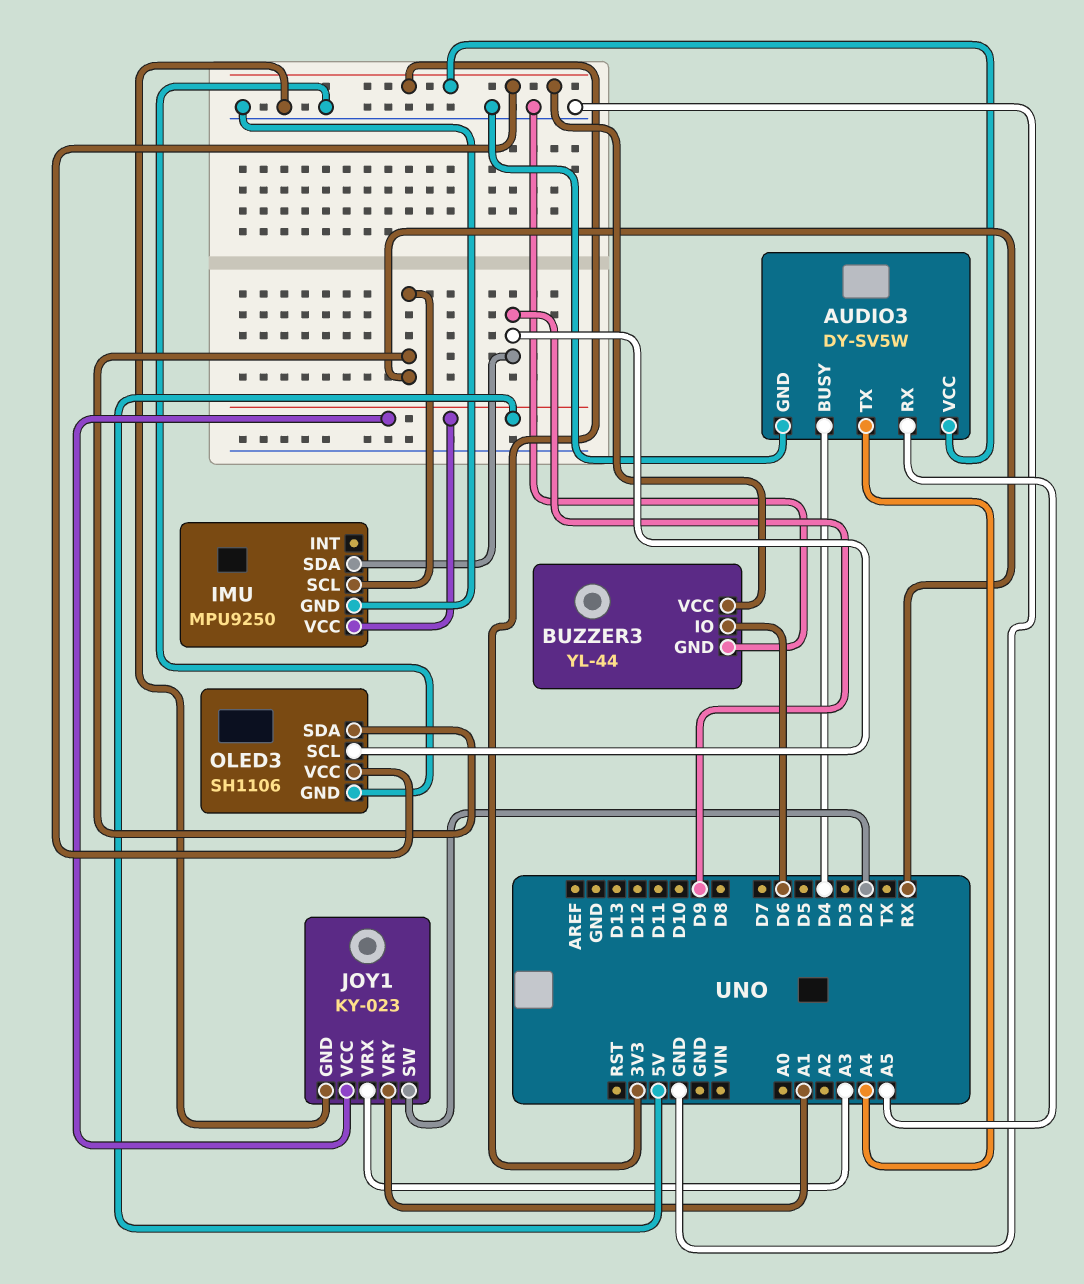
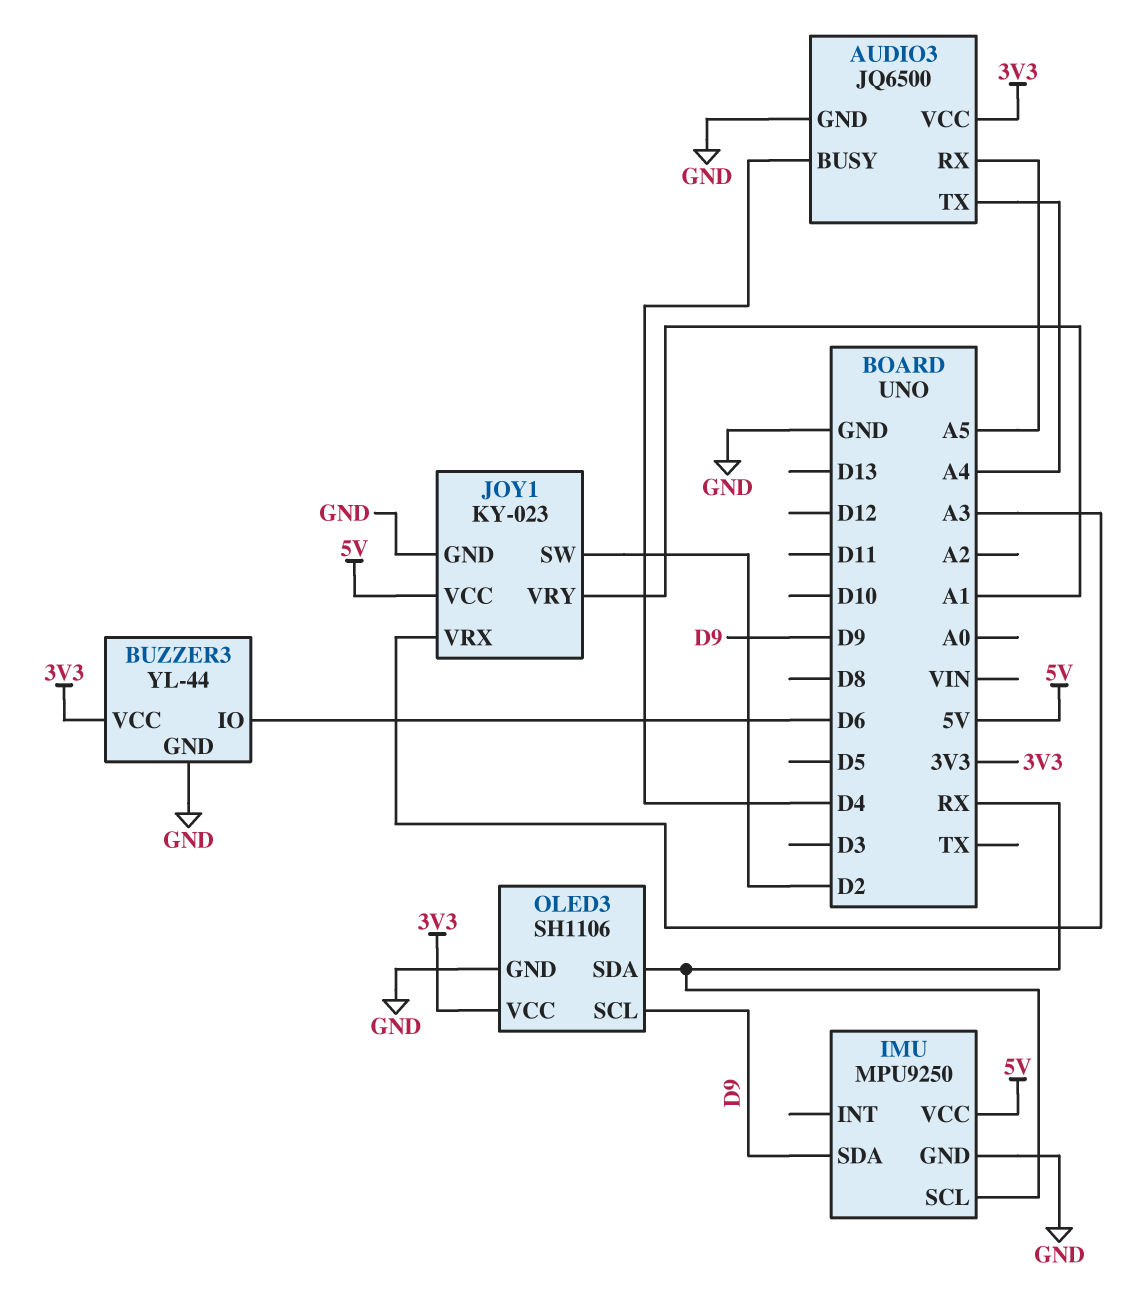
AUDIO3: DY-SV5W -> JQ6500

